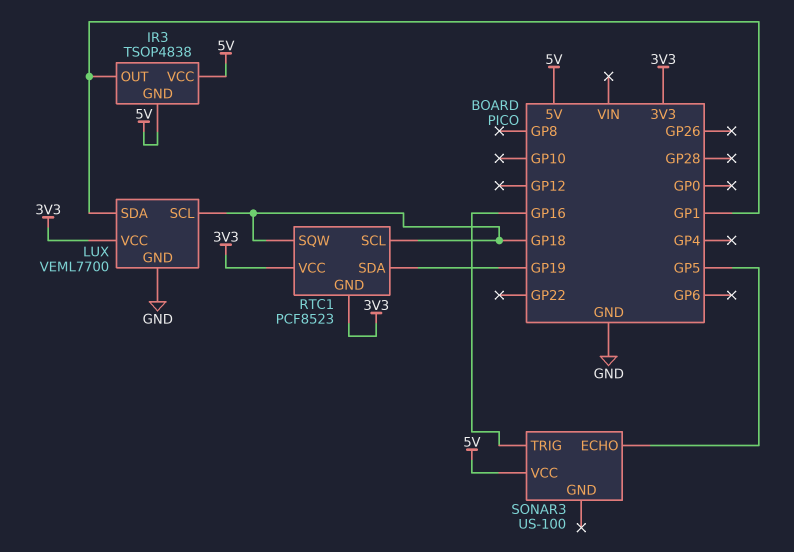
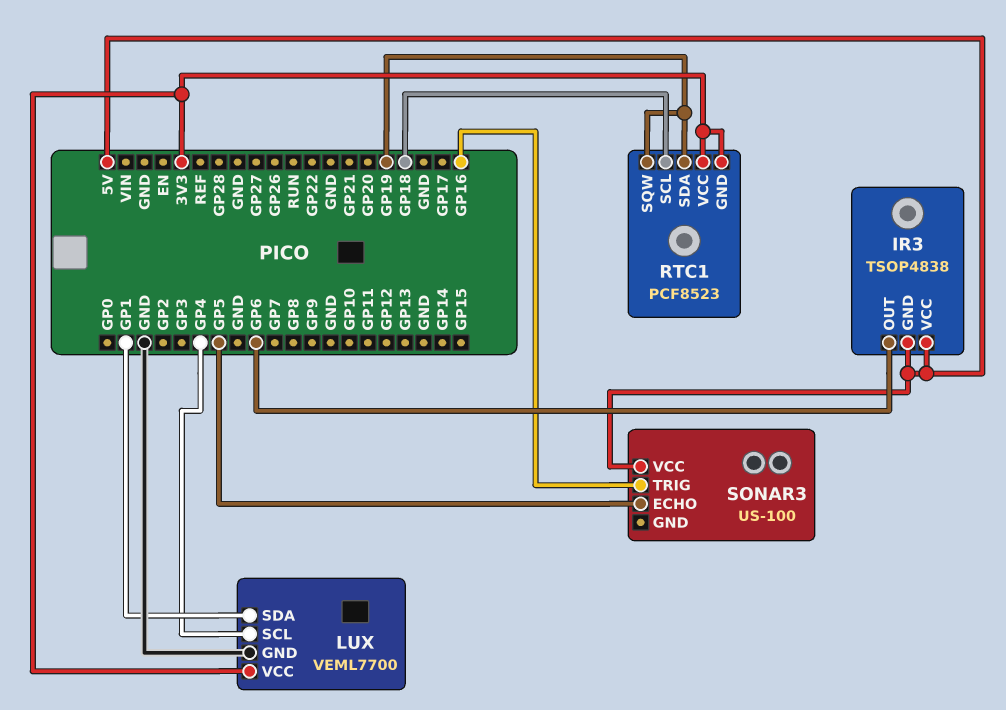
IR3 pin OUT: GP1 -> GP6
LUX pin SCL: GP18 -> GP4
RTC1 pin SQW: GP18 -> GP19

